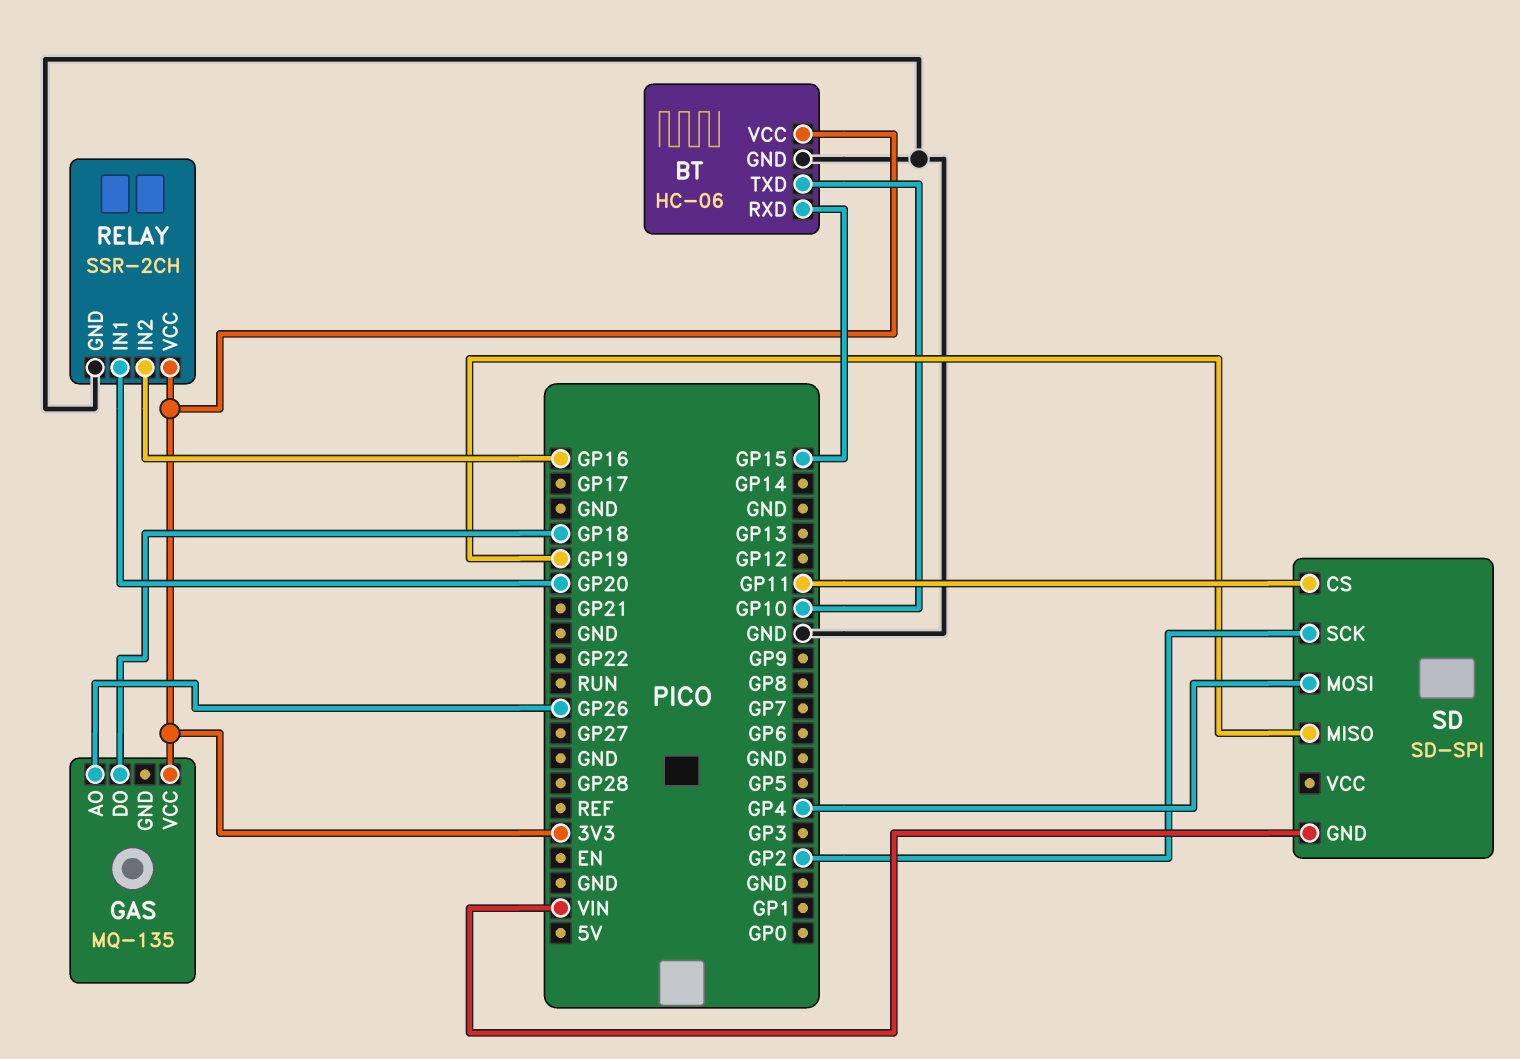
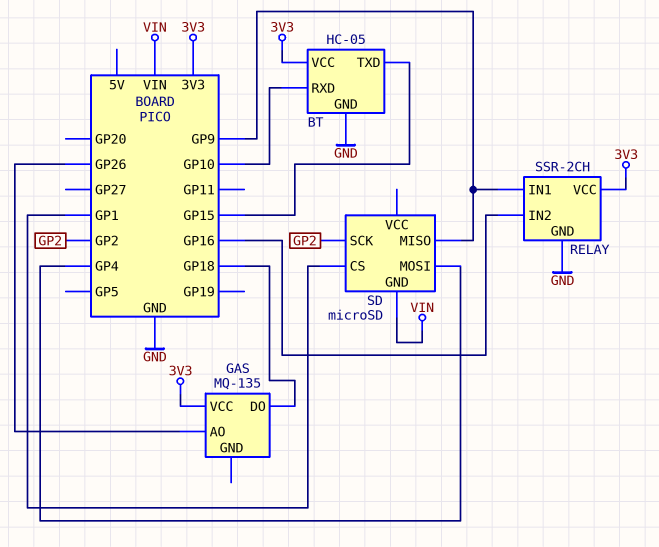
BT: HC-06 -> HC-05
BT pin RXD: GP15 -> GP10
BT pin TXD: GP10 -> GP15
RELAY pin IN1: GP20 -> GP9
SD: SD-SPI -> microSD
SD pin CS: GP11 -> GP1
SD pin MISO: GP19 -> GP9

